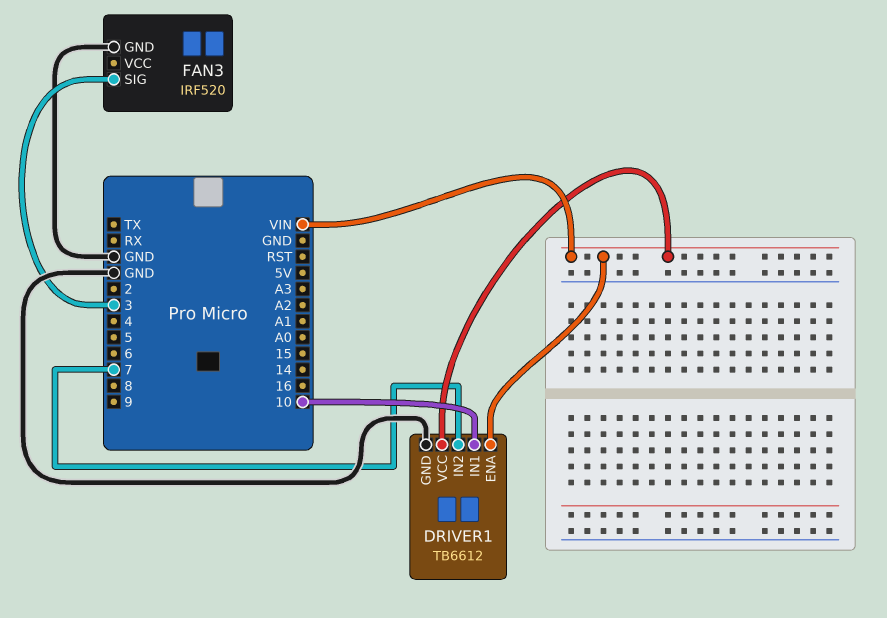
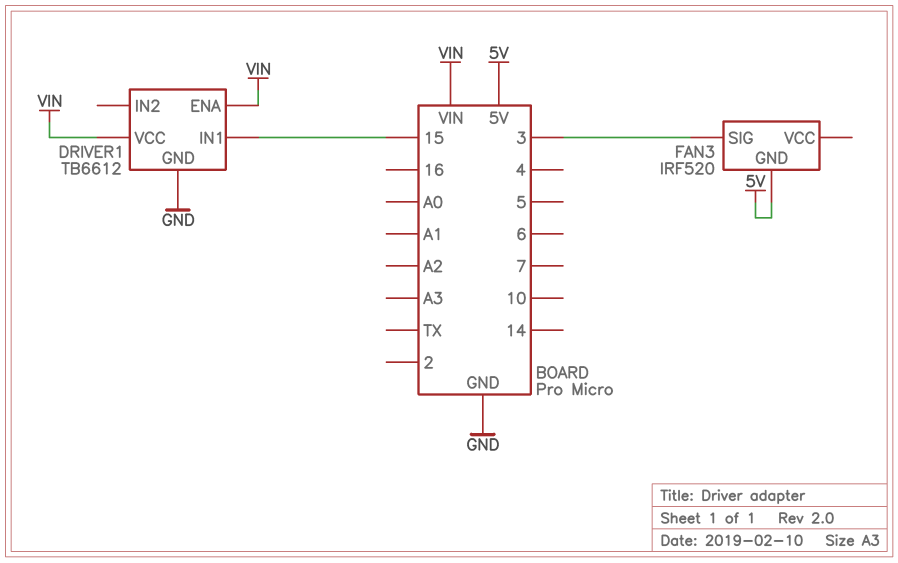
DRIVER1 pin IN1: 10 -> 15
DRIVER1 pin IN2: 7 -> none
FAN3 pin GND: GND -> 5V

